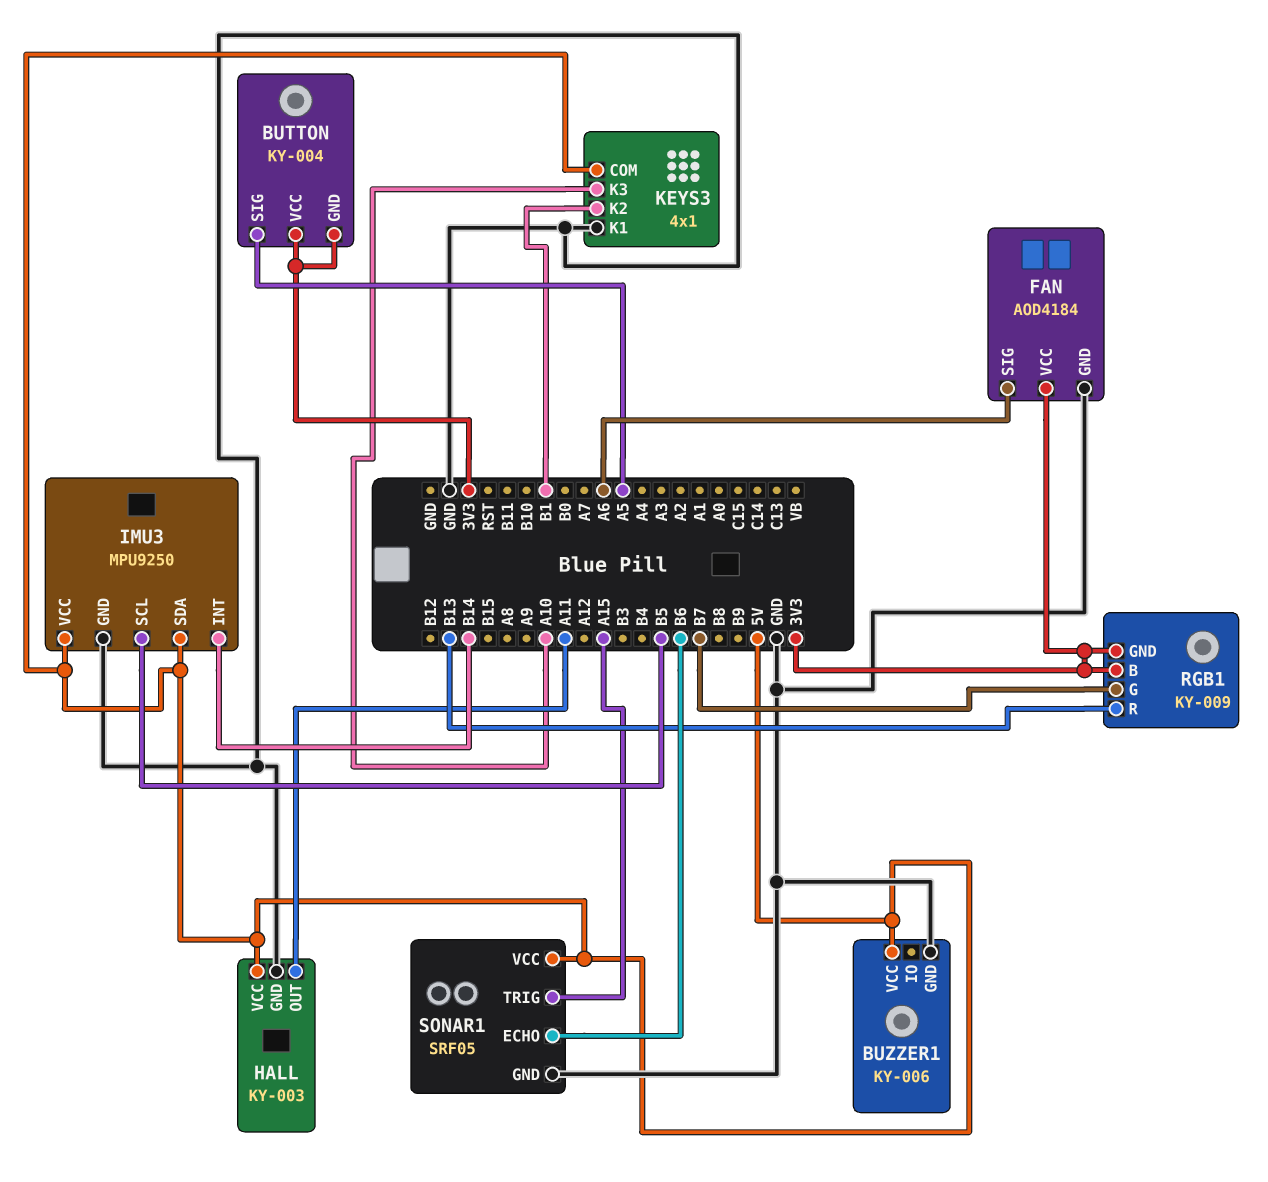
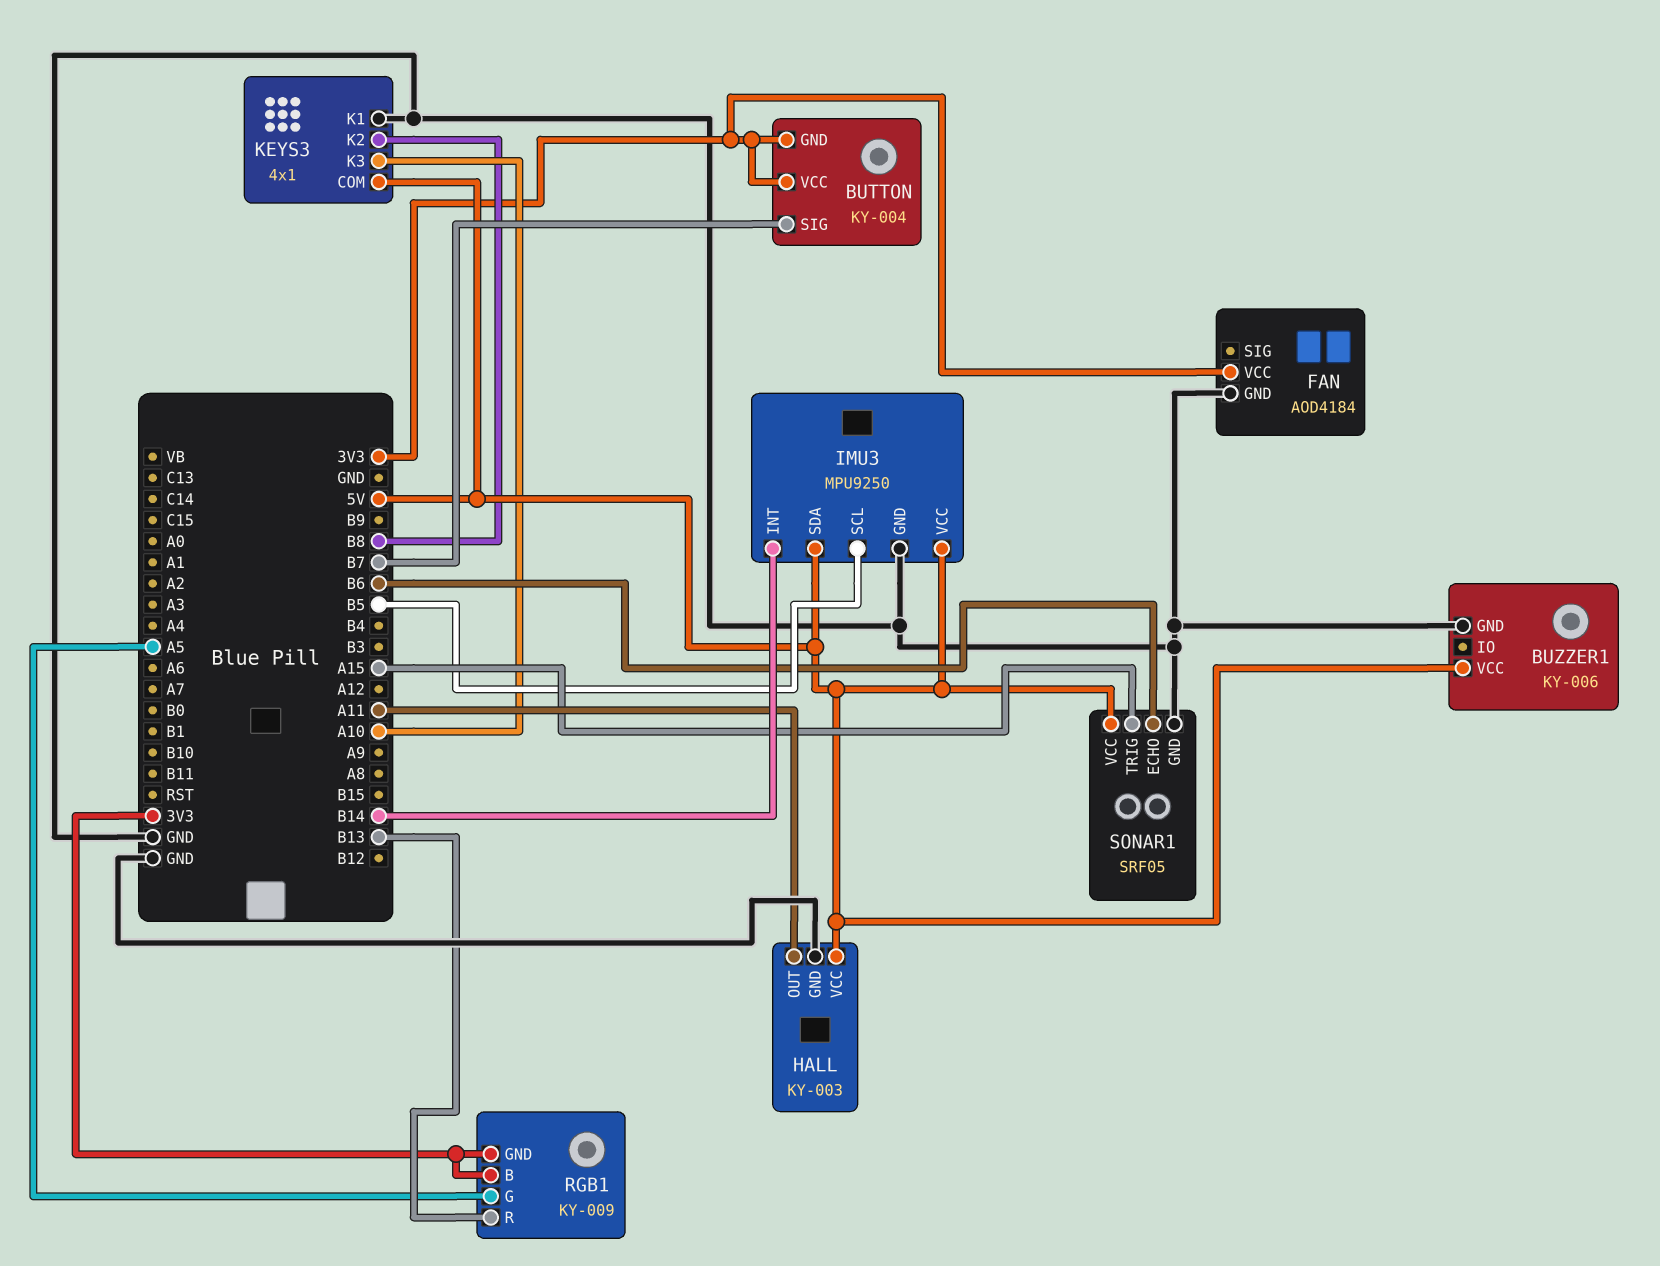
BUTTON pin SIG: A5 -> B7
FAN pin SIG: A6 -> none
KEYS3 pin K2: B1 -> B8
RGB1 pin G: B7 -> A5

